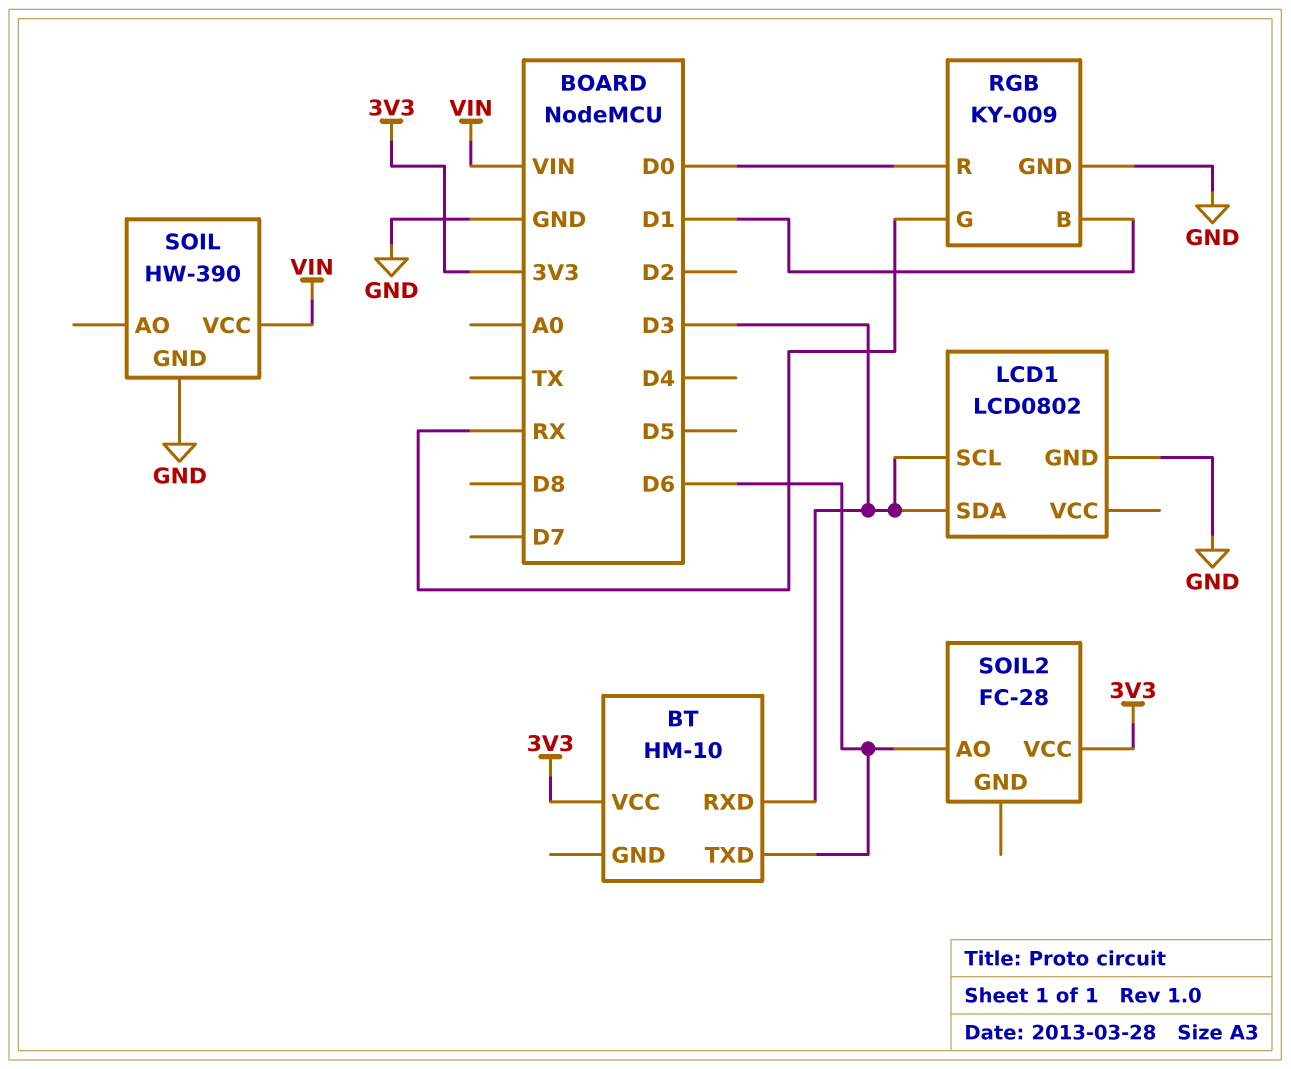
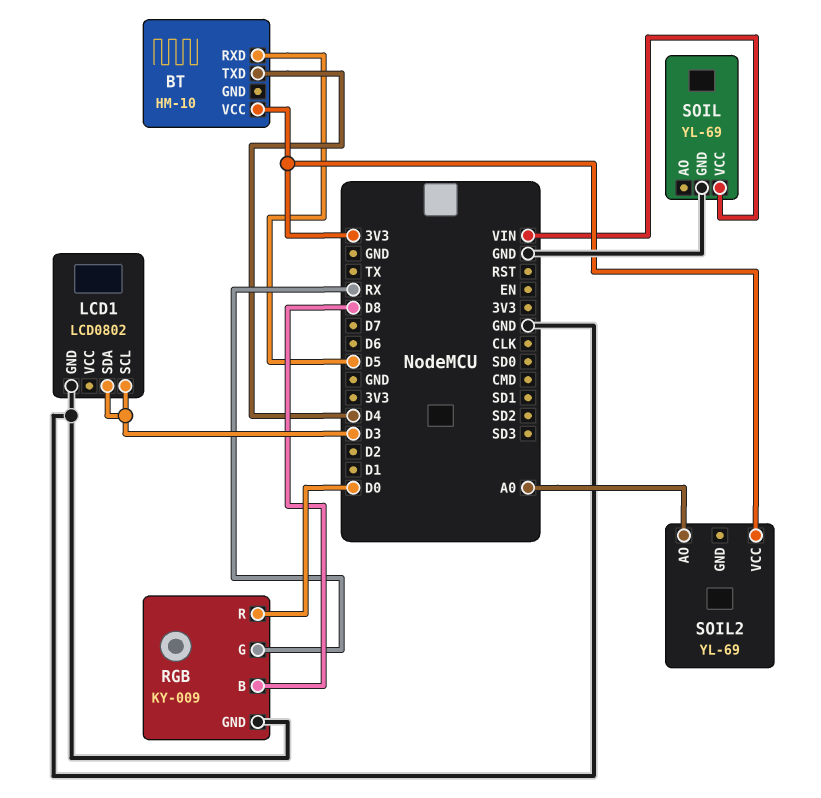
BT pin RXD: D3 -> D5
BT pin TXD: D6 -> D4
RGB pin B: D1 -> D8
SOIL: HW-390 -> YL-69
SOIL2: FC-28 -> YL-69
SOIL2 pin AO: D6 -> A0

